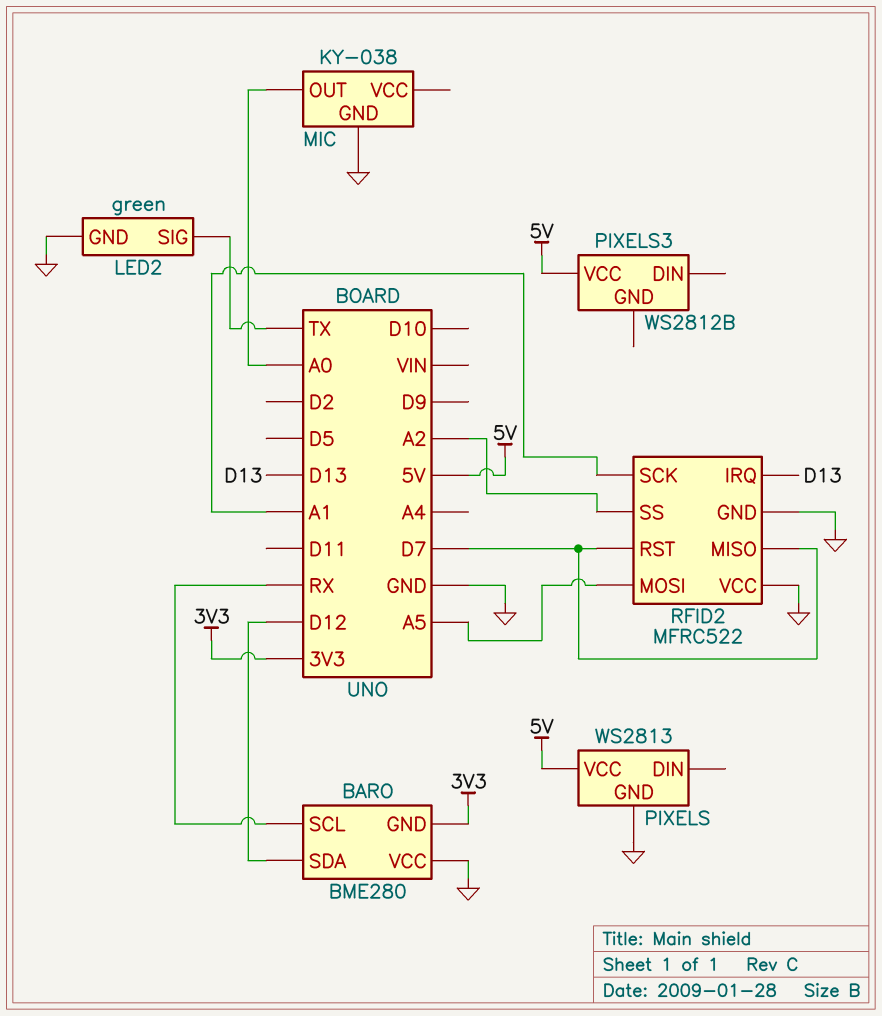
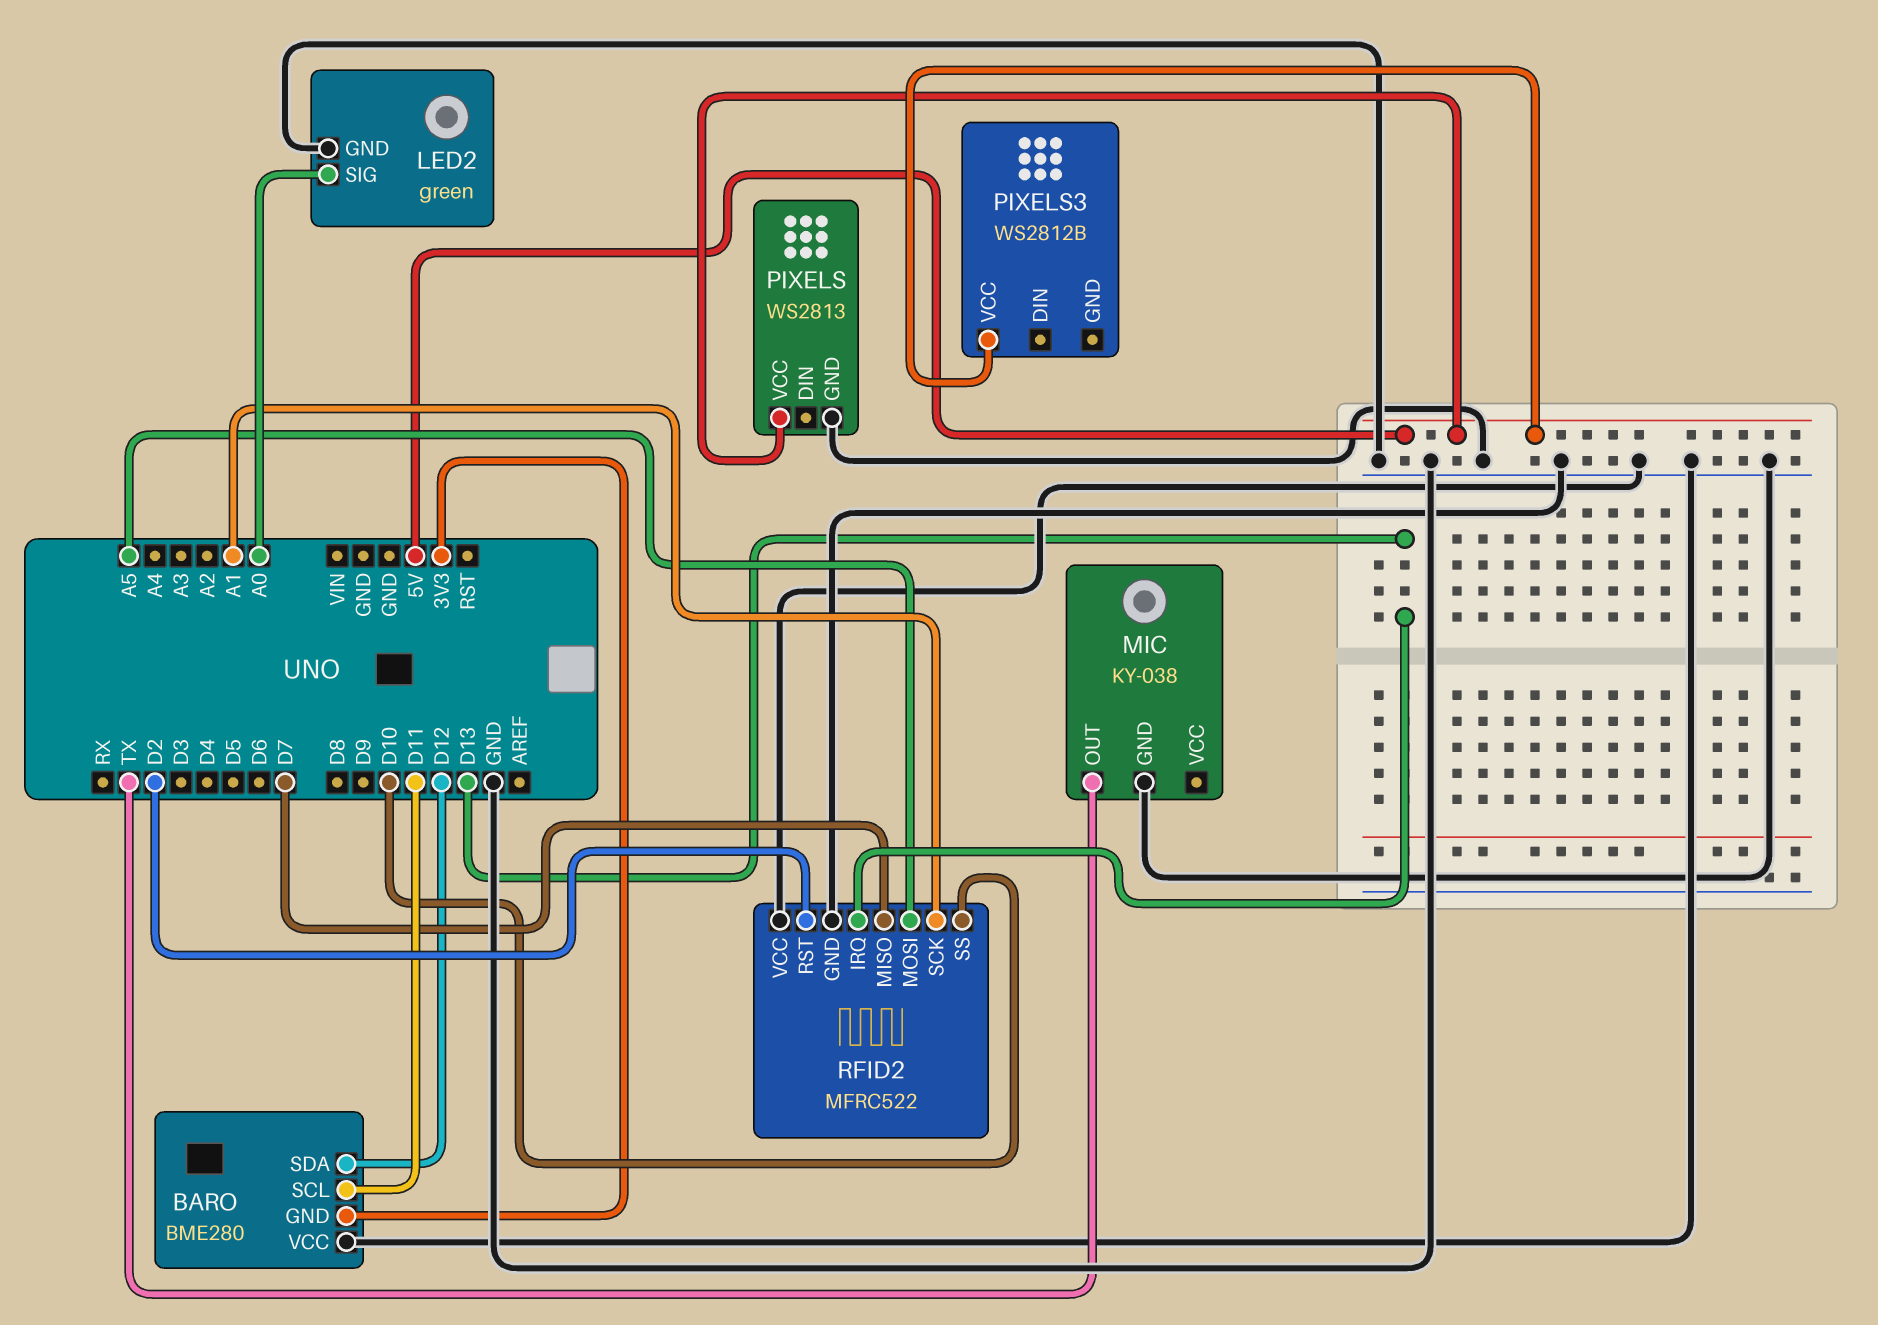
BARO pin SCL: RX -> D11
LED2 pin SIG: TX -> A0
MIC pin OUT: A0 -> TX
RFID2 pin RST: D7 -> D2
RFID2 pin SS: A2 -> D10

